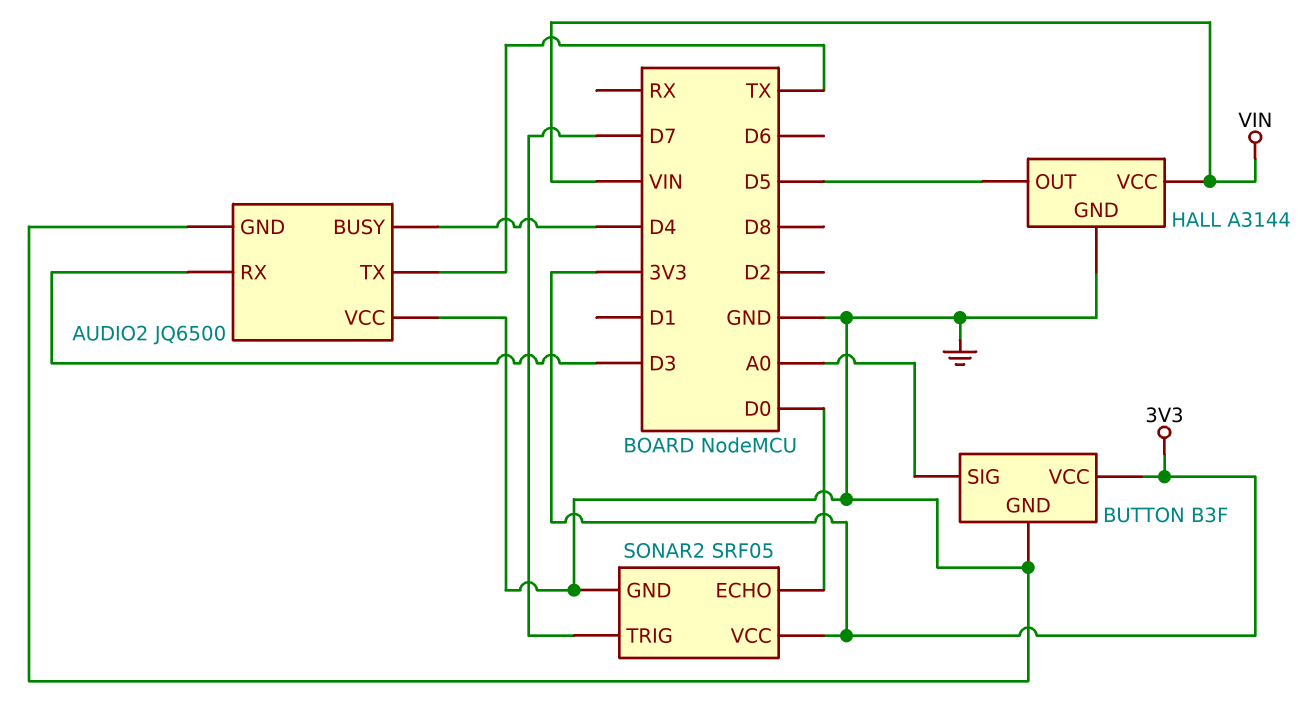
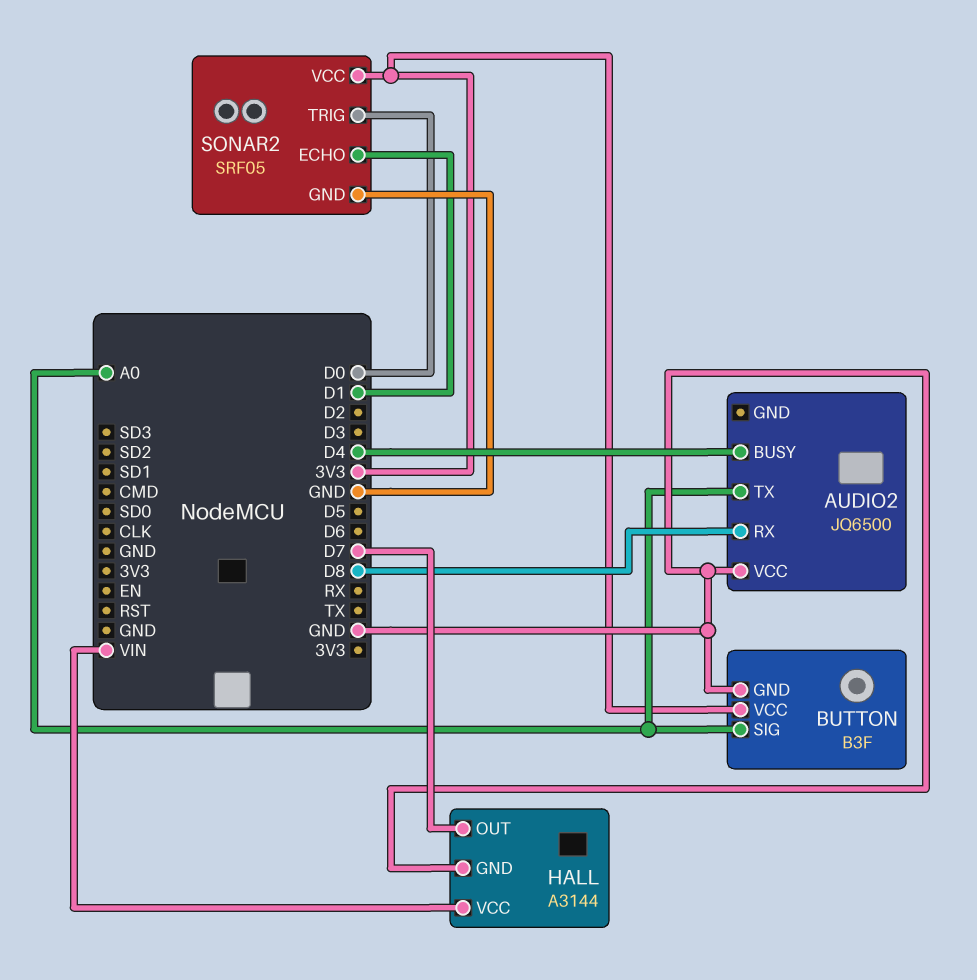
AUDIO2 pin GND: GND -> none
AUDIO2 pin RX: D3 -> D8
AUDIO2 pin TX: TX -> A0
HALL pin OUT: D5 -> D7
SONAR2 pin ECHO: D0 -> D1
SONAR2 pin TRIG: D7 -> D0

